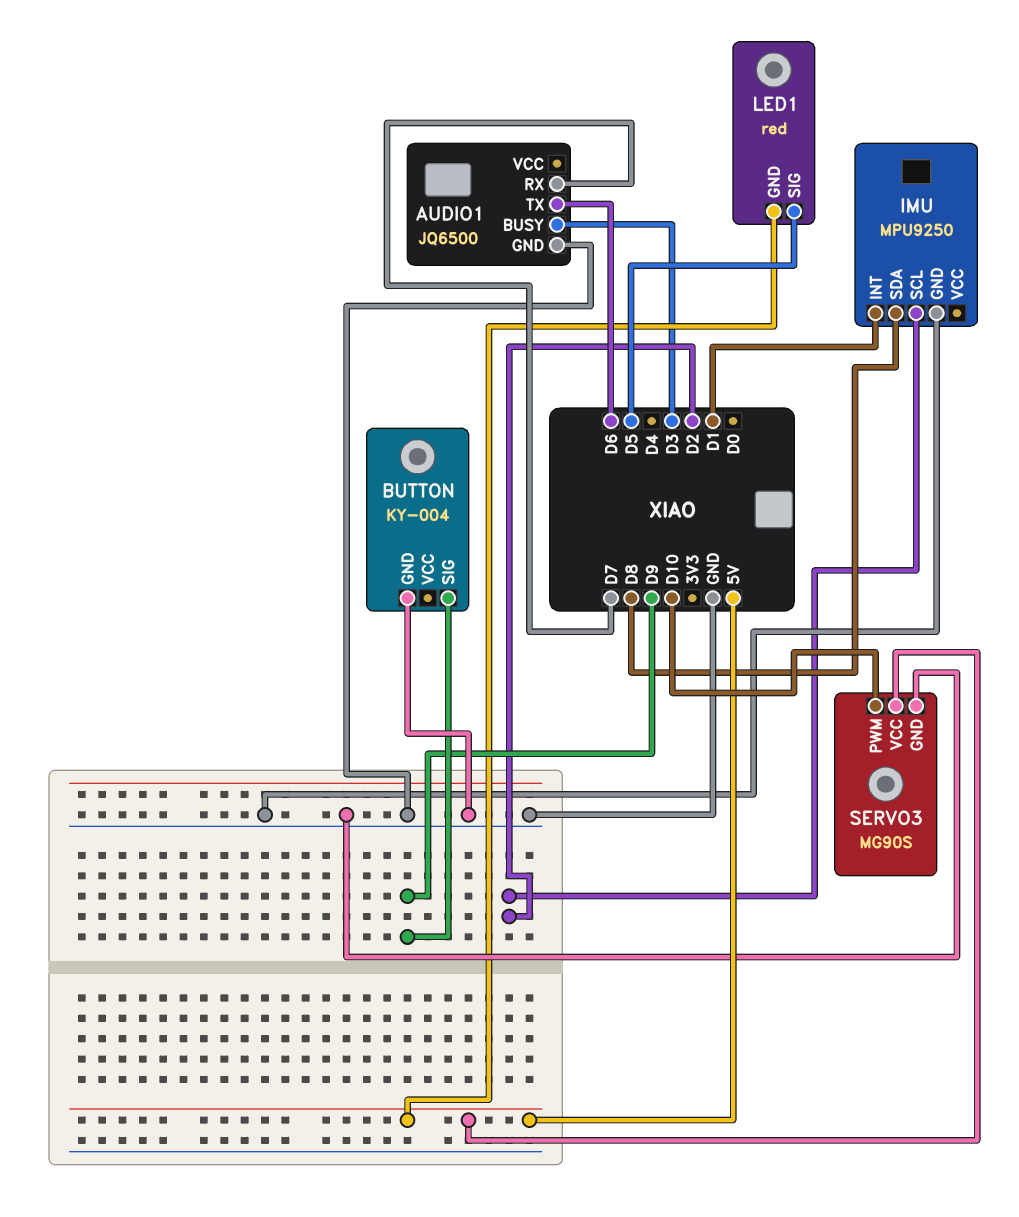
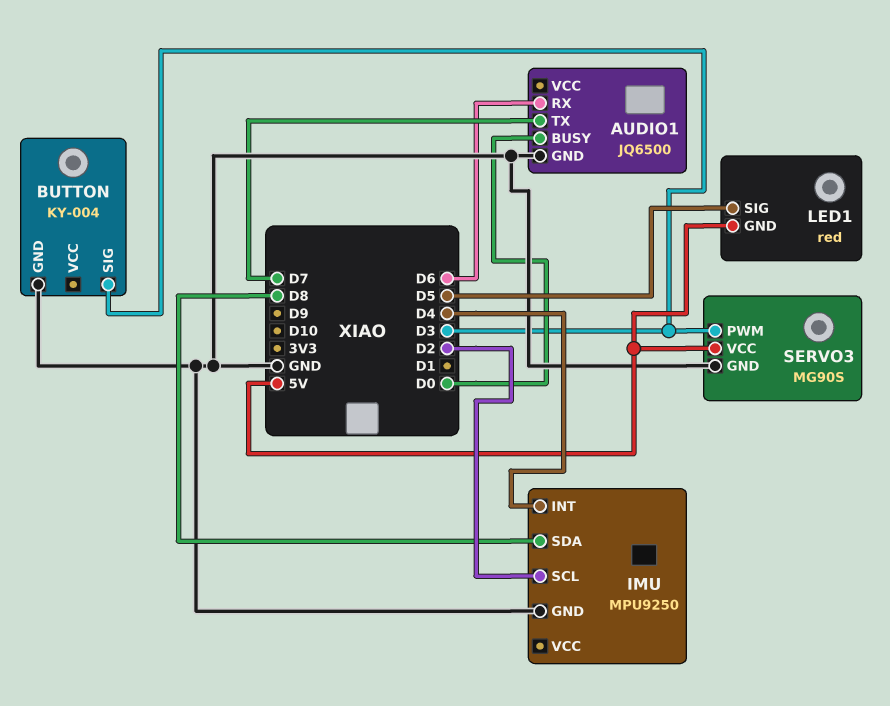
AUDIO1 pin BUSY: D3 -> D0
AUDIO1 pin RX: D7 -> D6
AUDIO1 pin TX: D6 -> D7
BUTTON pin SIG: D9 -> D3
IMU pin INT: D1 -> D4
SERVO3 pin PWM: D10 -> D3

